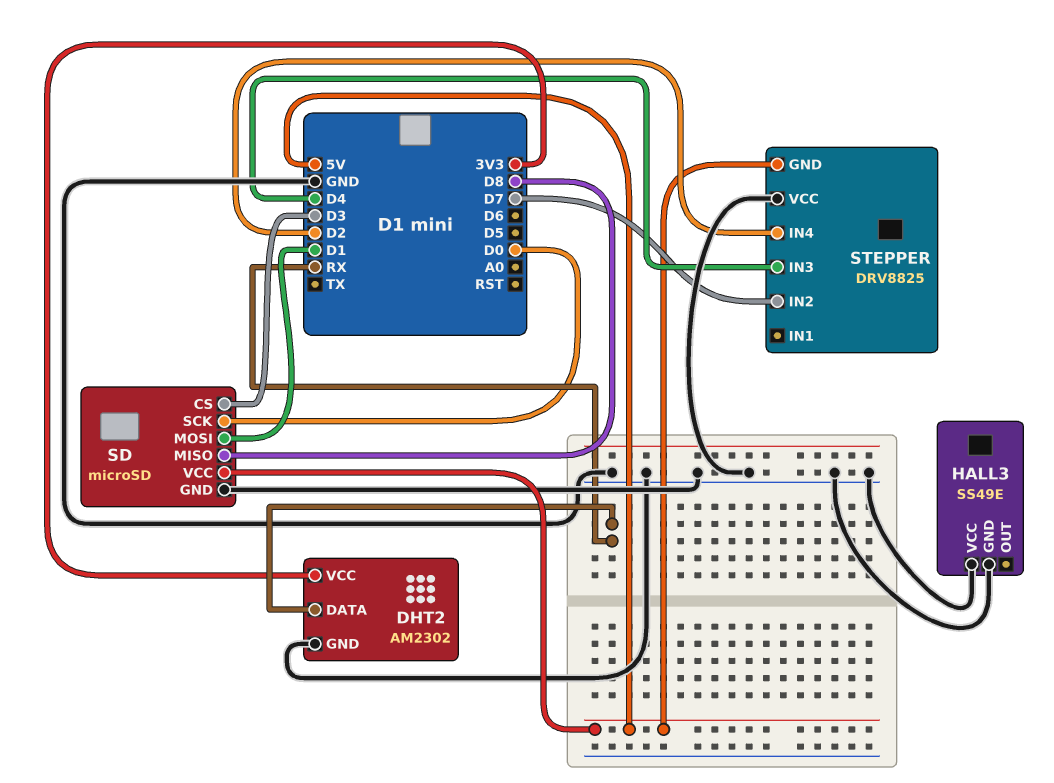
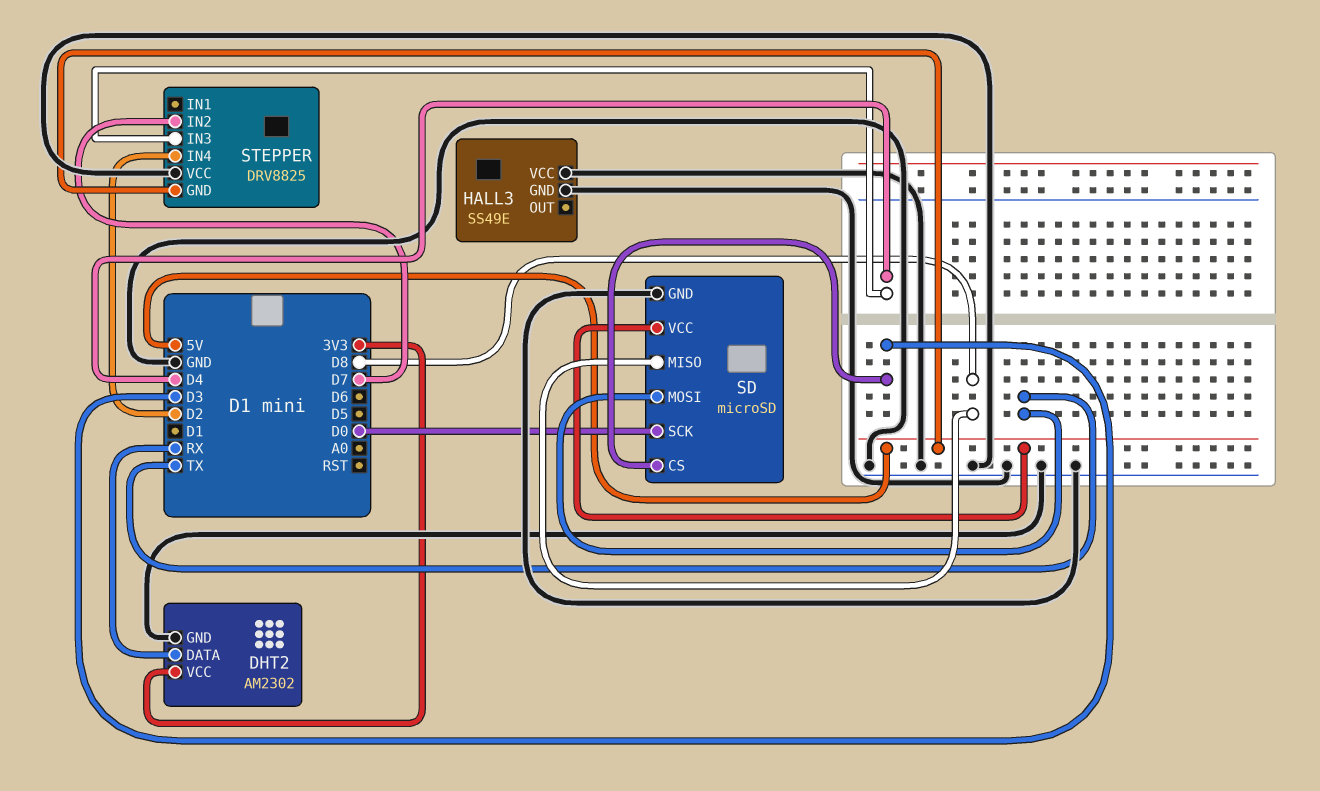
SD pin MOSI: D1 -> TX

